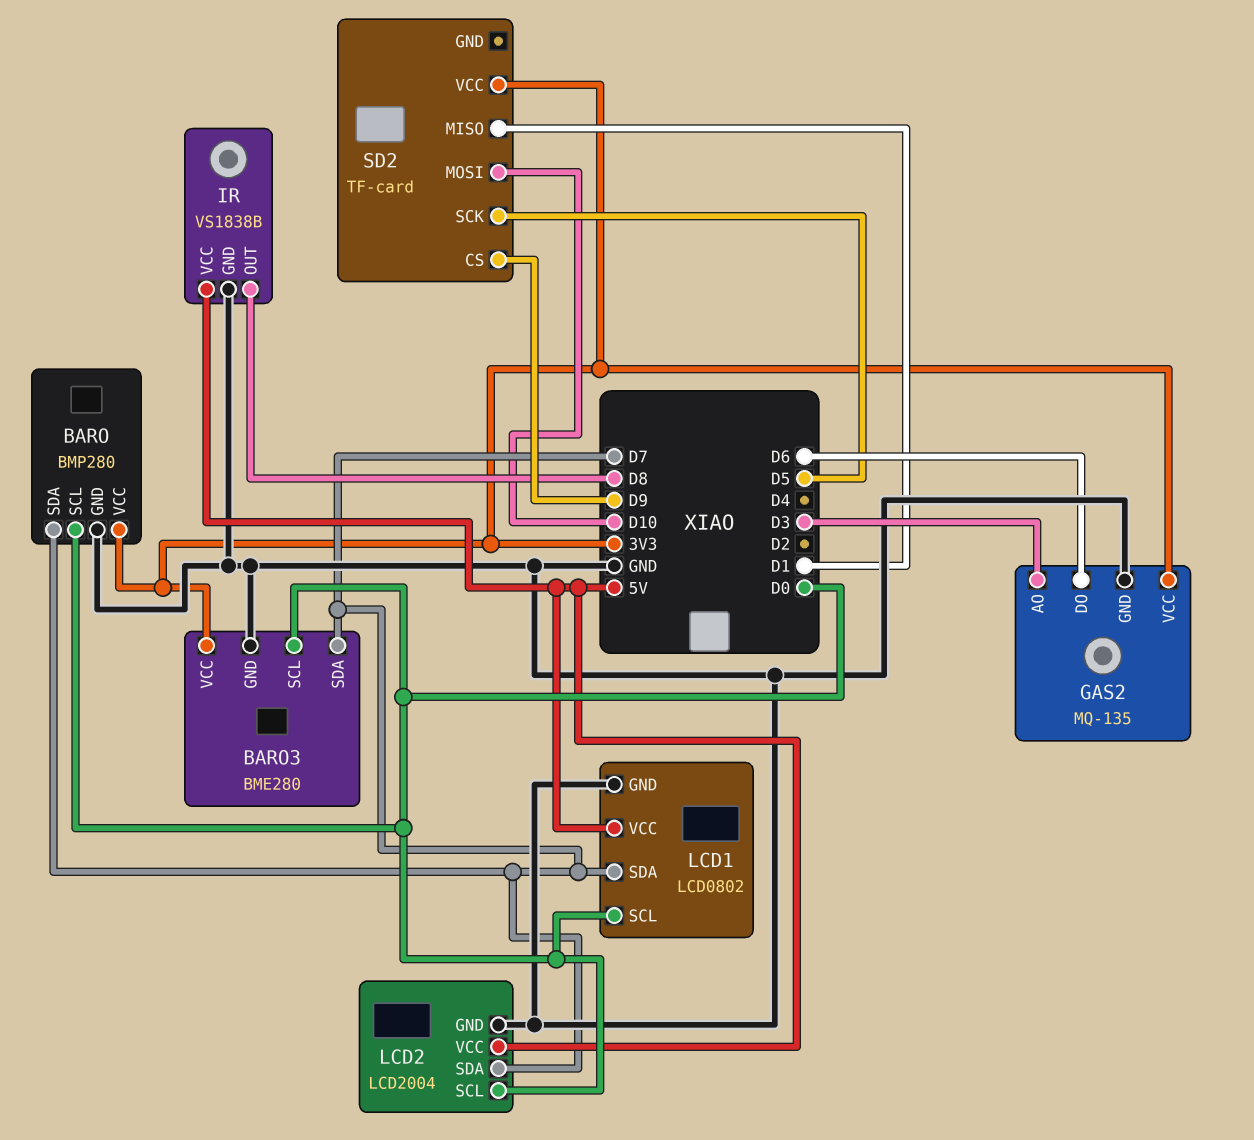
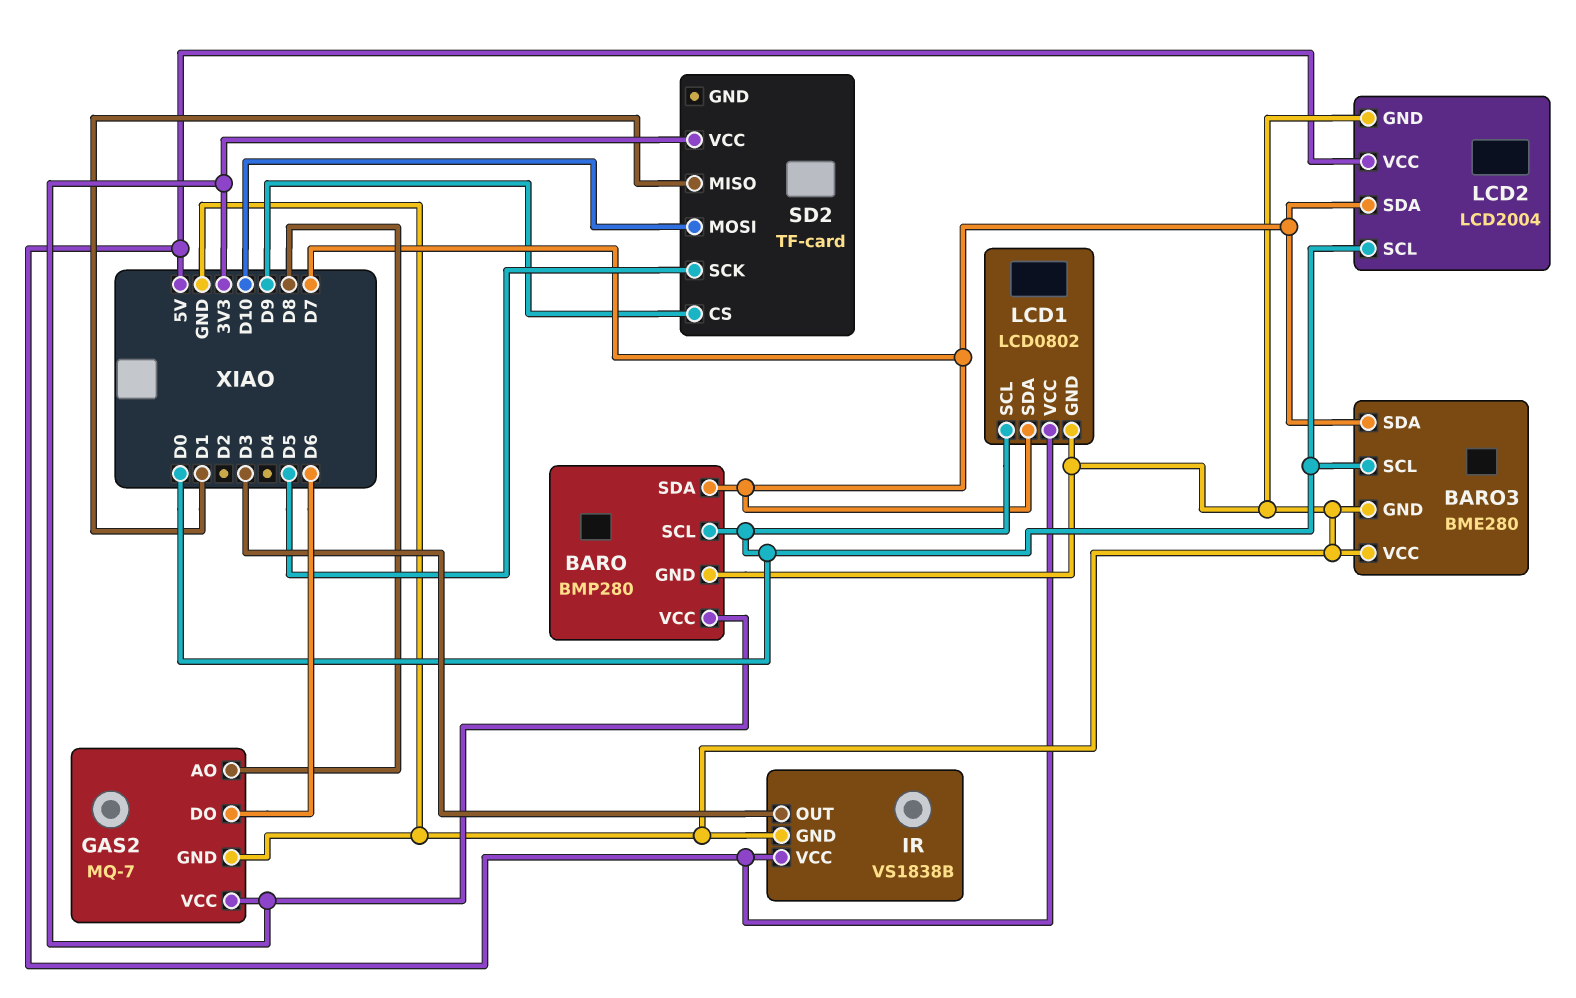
BARO3 pin VCC: 3V3 -> GND
GAS2: MQ-135 -> MQ-7
GAS2 pin AO: D3 -> D8
IR pin OUT: D8 -> D3

